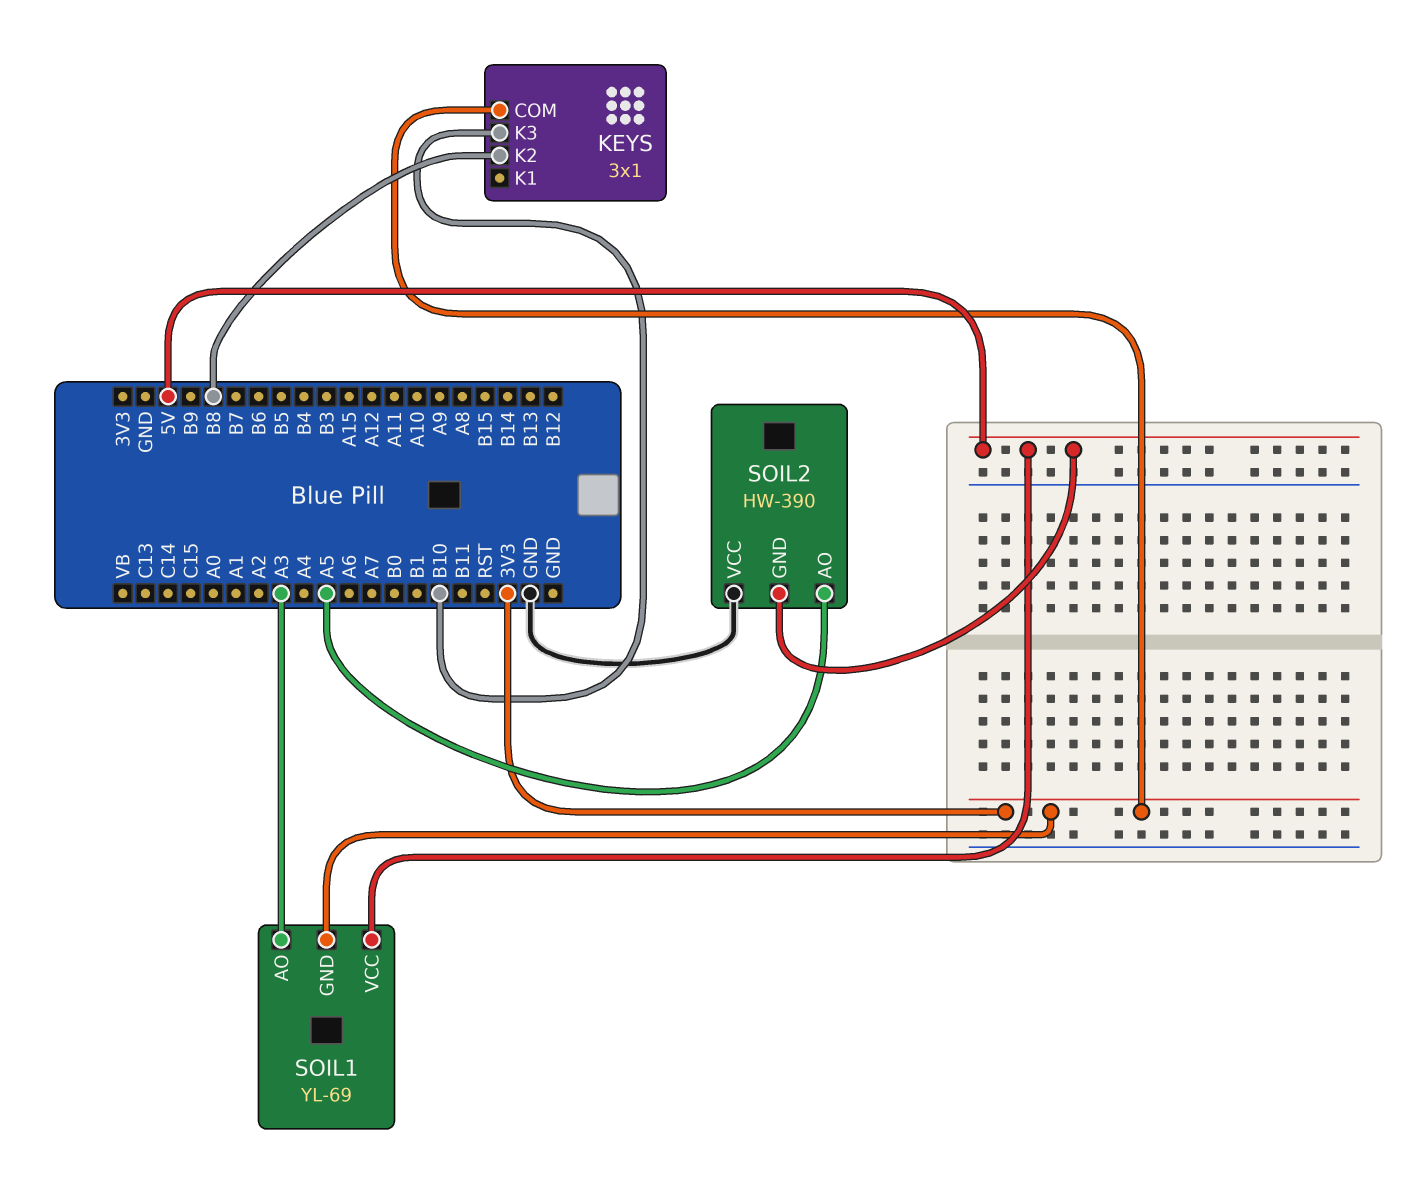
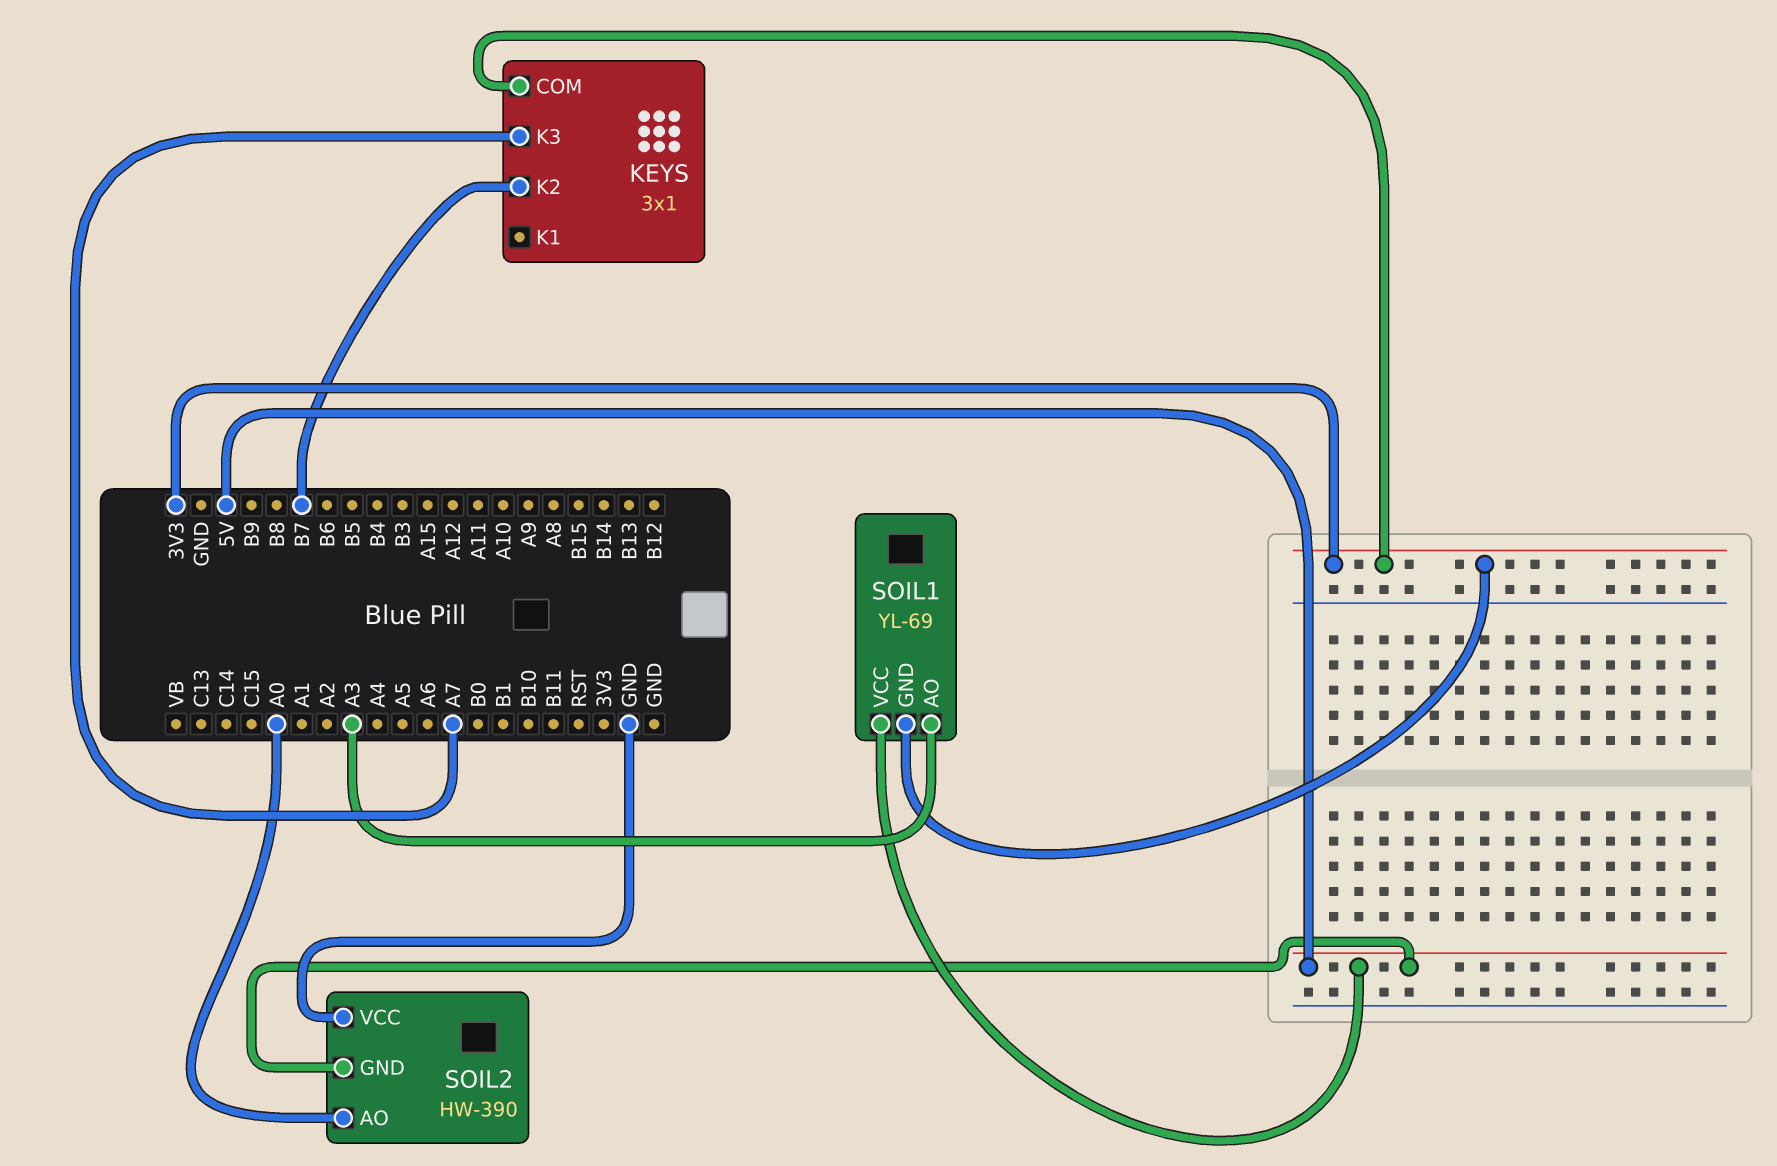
KEYS pin K2: B8 -> B7
KEYS pin K3: B10 -> A7
SOIL2 pin AO: A5 -> A0

